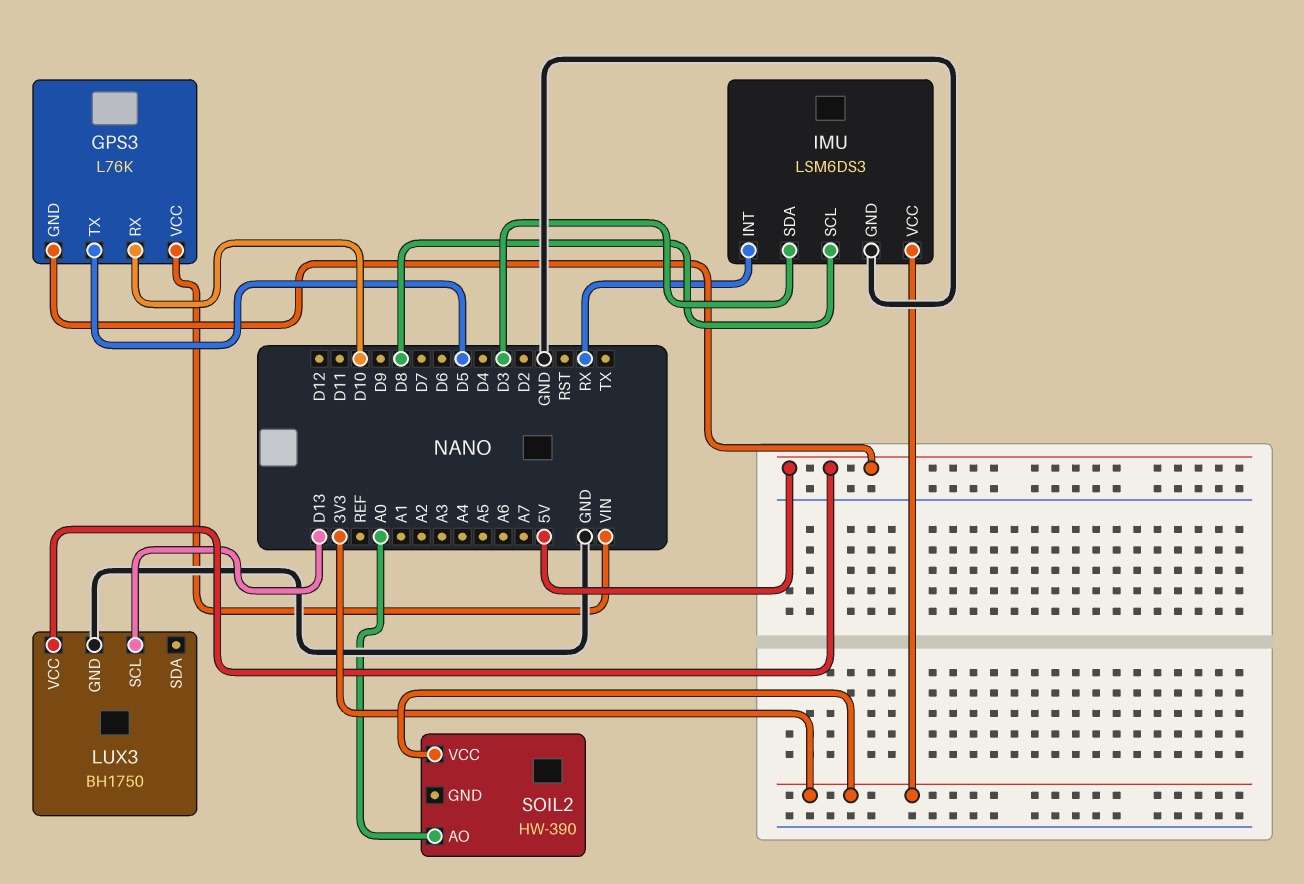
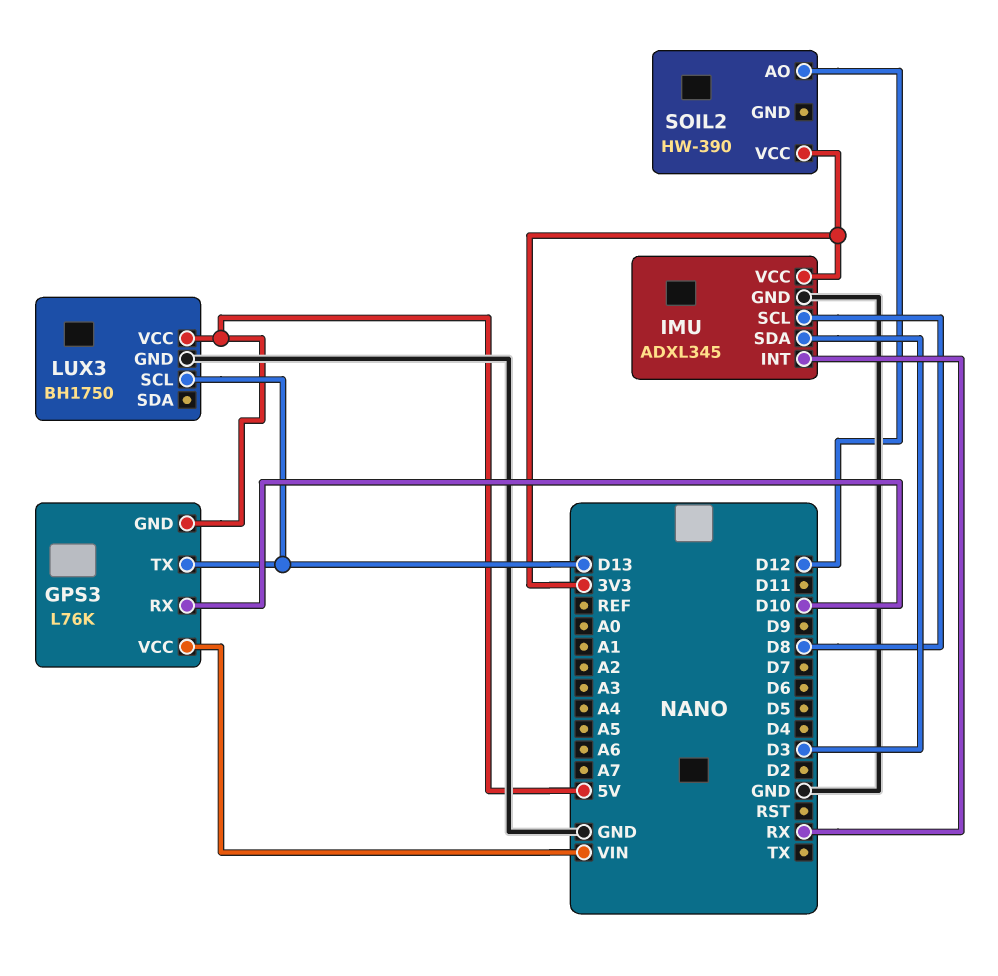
GPS3 pin TX: D5 -> D13
IMU: LSM6DS3 -> ADXL345
SOIL2 pin AO: A0 -> D12

